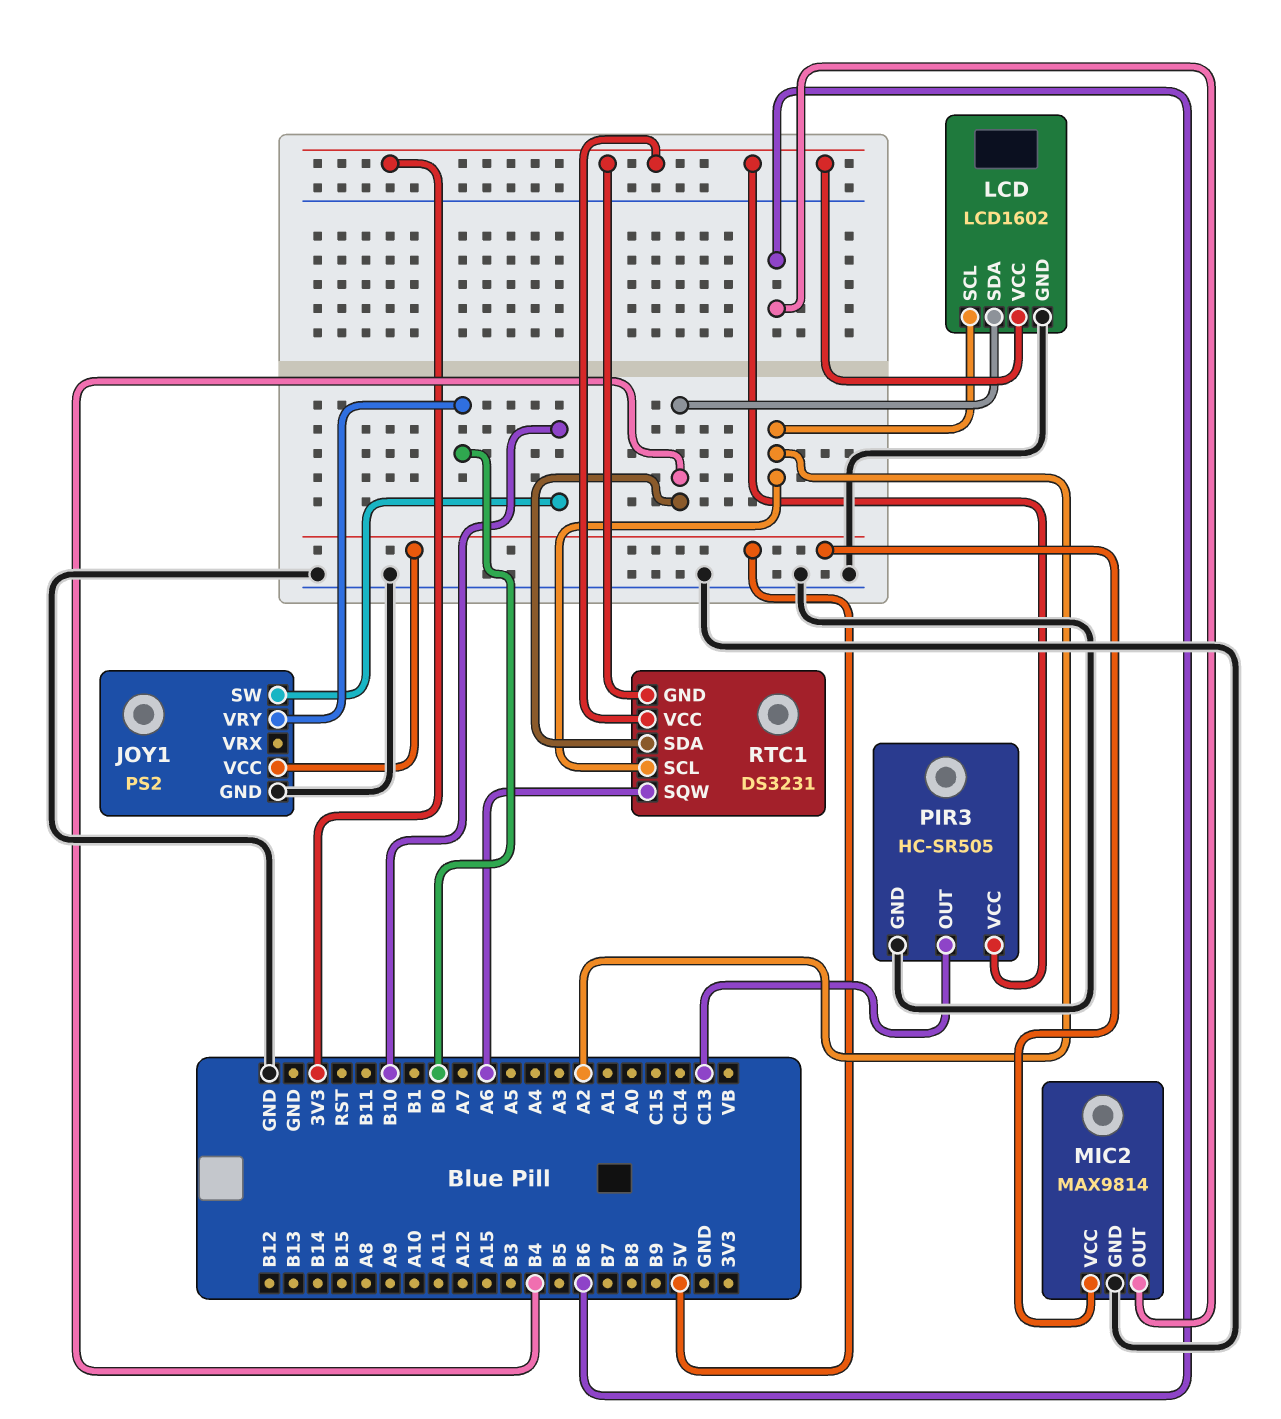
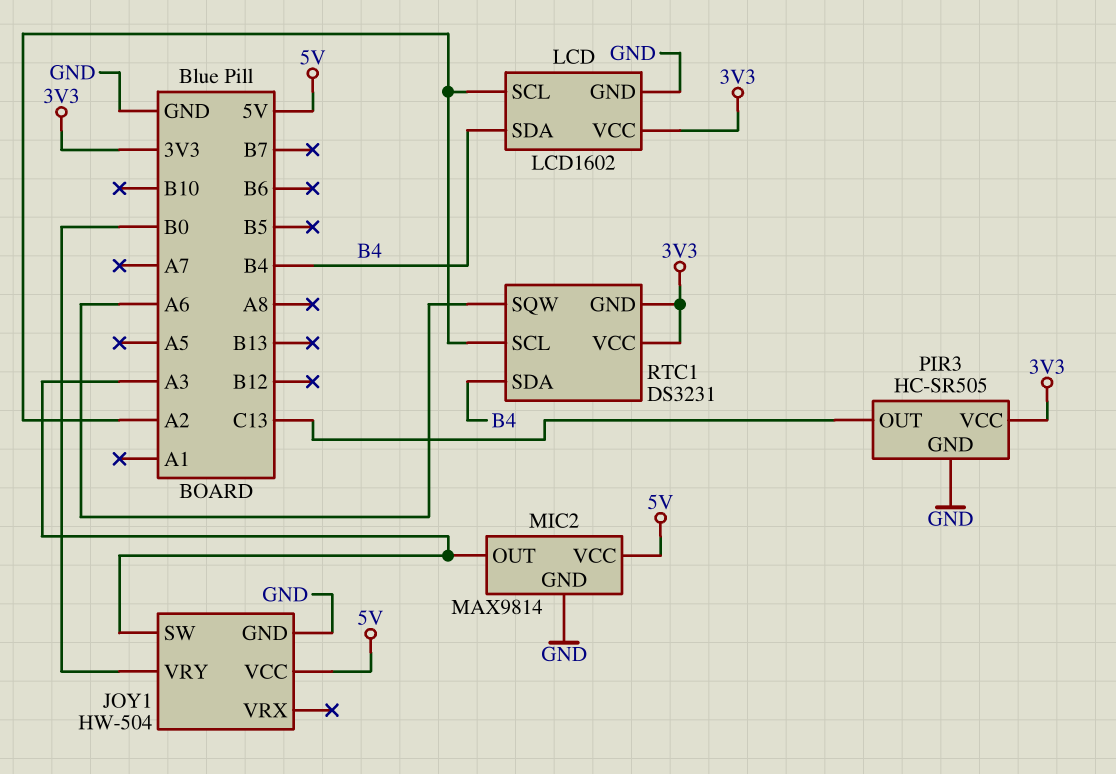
JOY1: PS2 -> HW-504
JOY1 pin SW: B10 -> A3
MIC2 pin OUT: B6 -> A3

